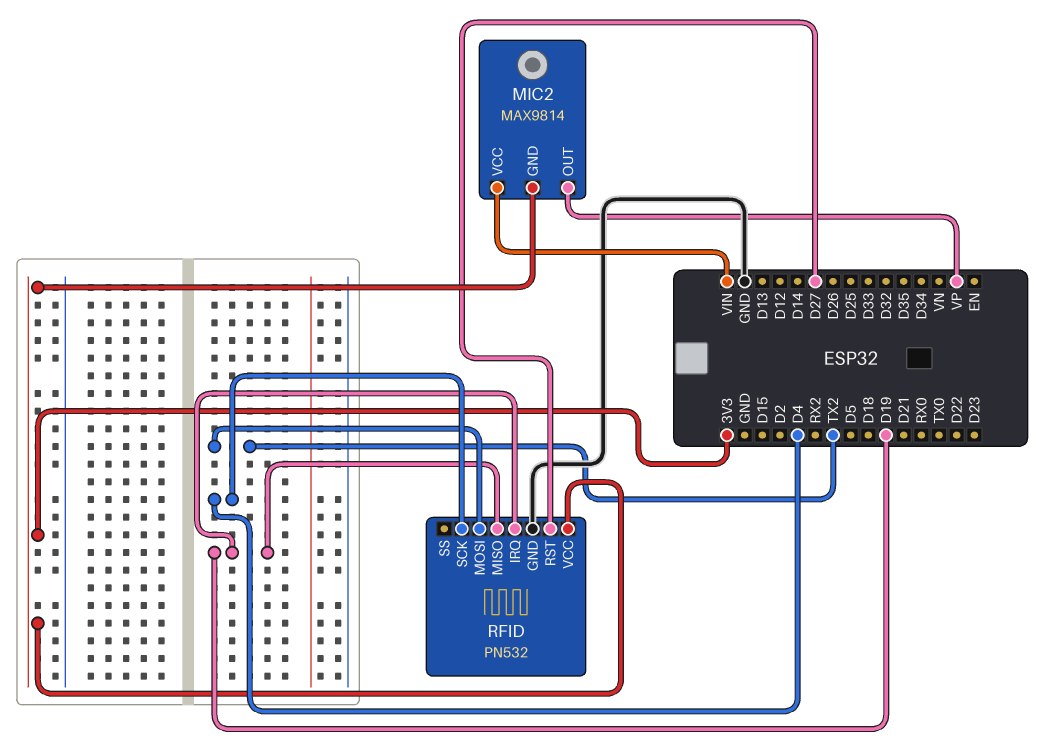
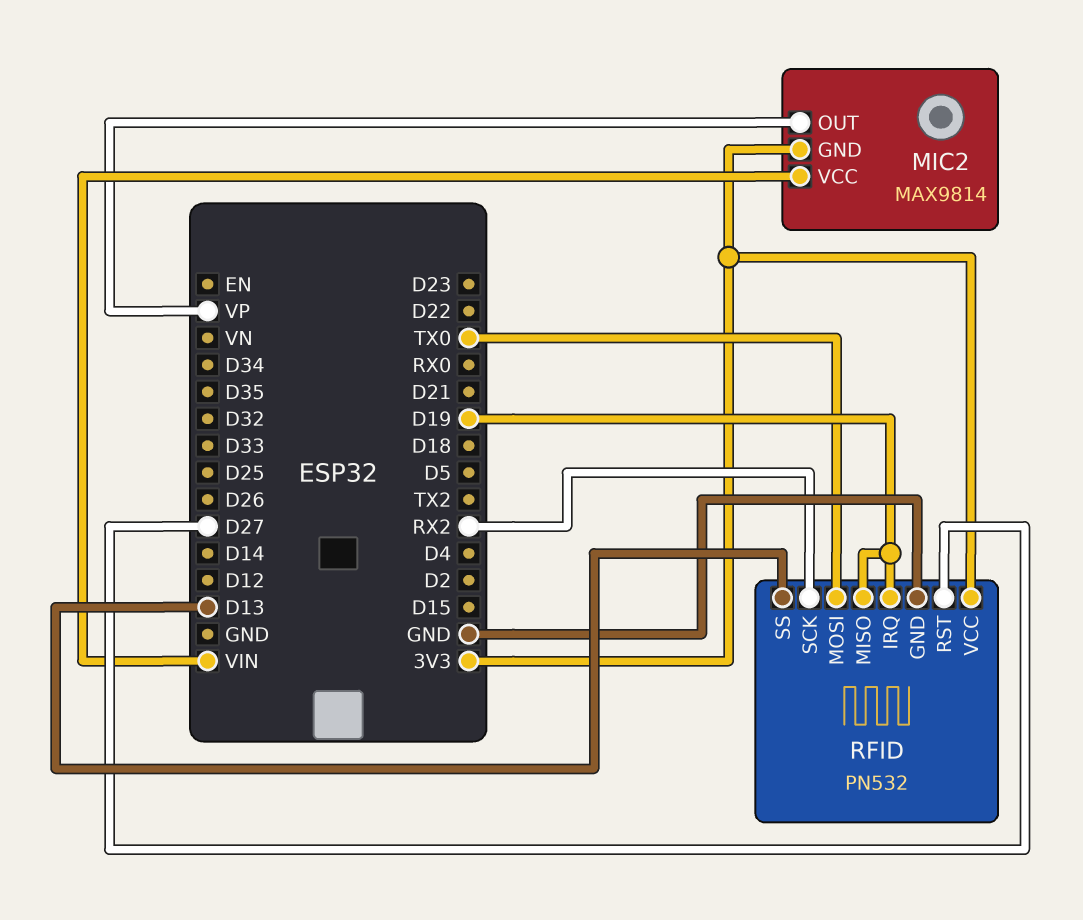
RFID pin MOSI: TX2 -> TX0
RFID pin SCK: D4 -> RX2
RFID pin SS: none -> D13

